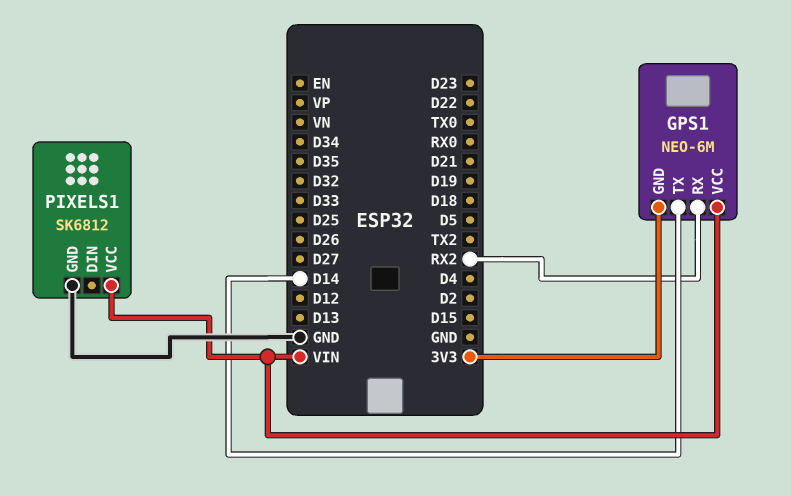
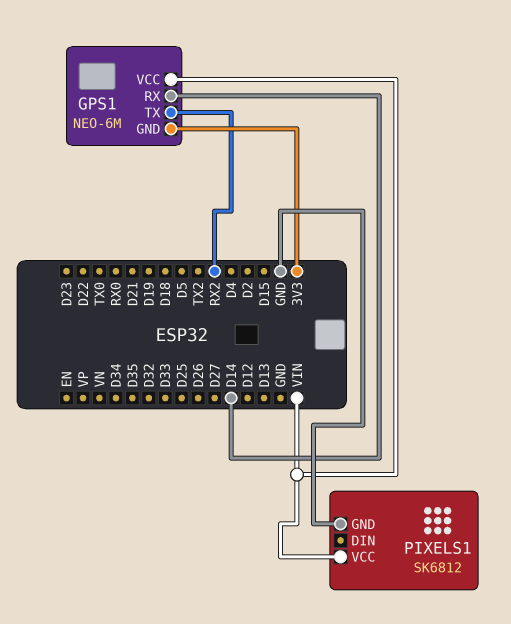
GPS1 pin RX: RX2 -> D14
GPS1 pin TX: D14 -> RX2

